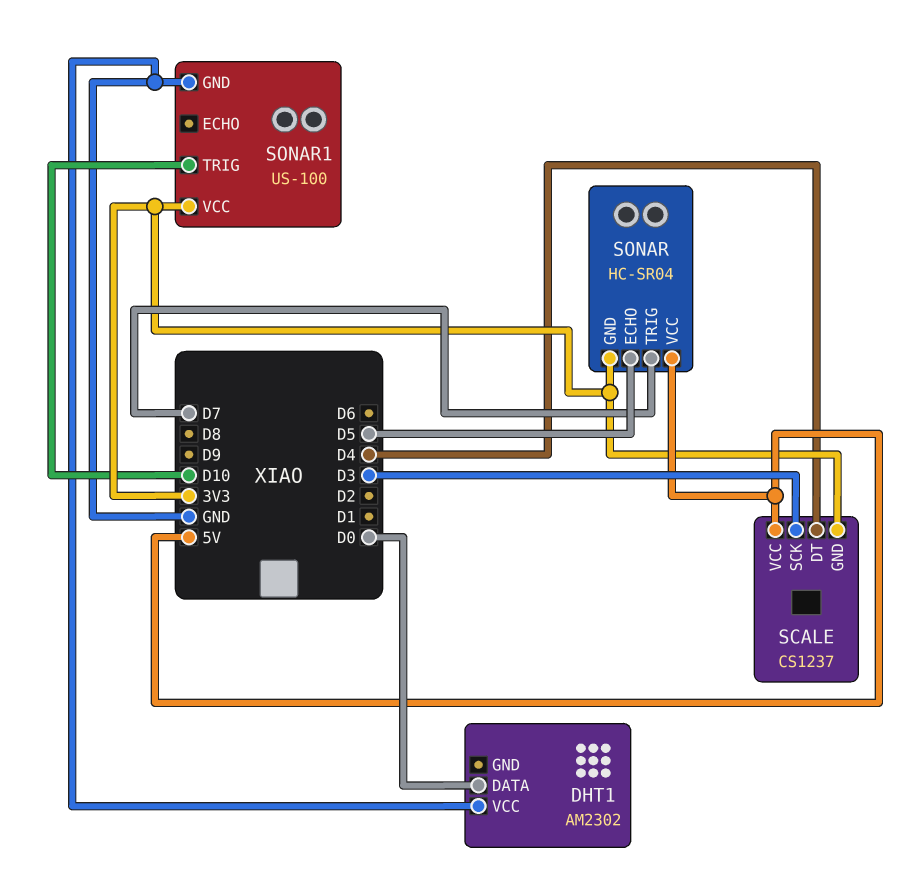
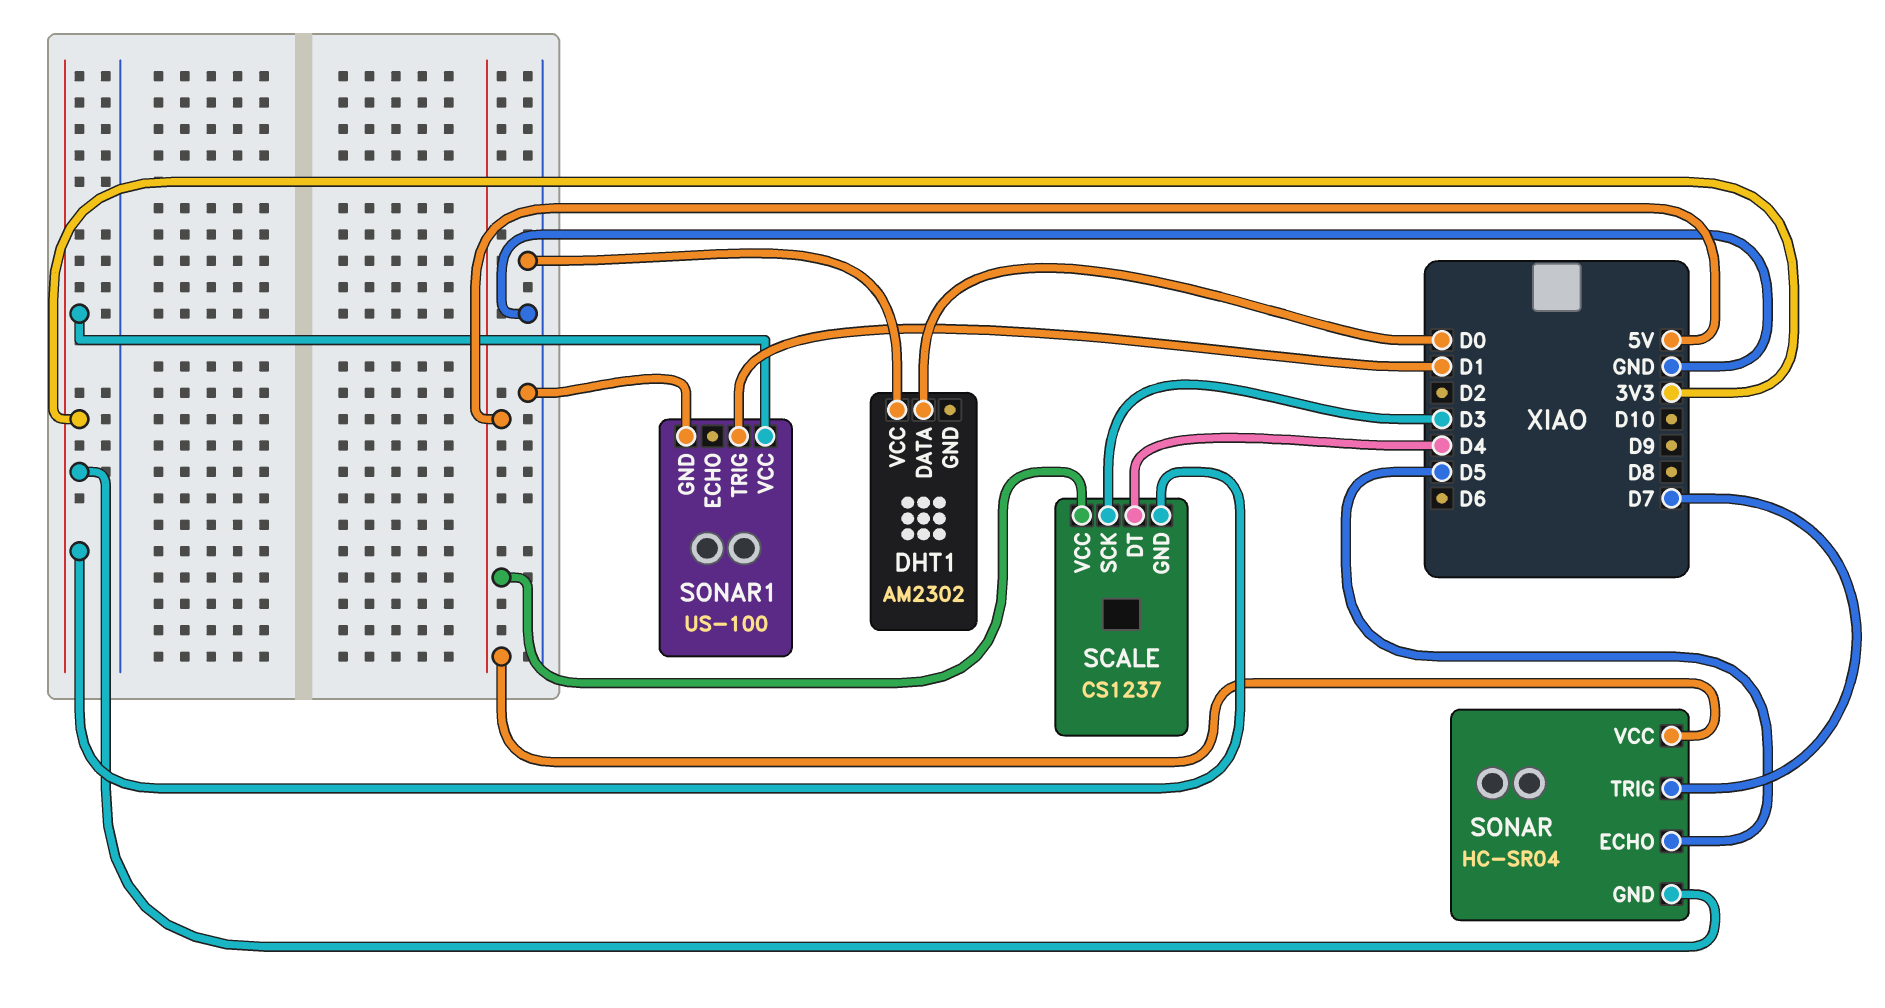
SONAR1 pin TRIG: D10 -> D1

